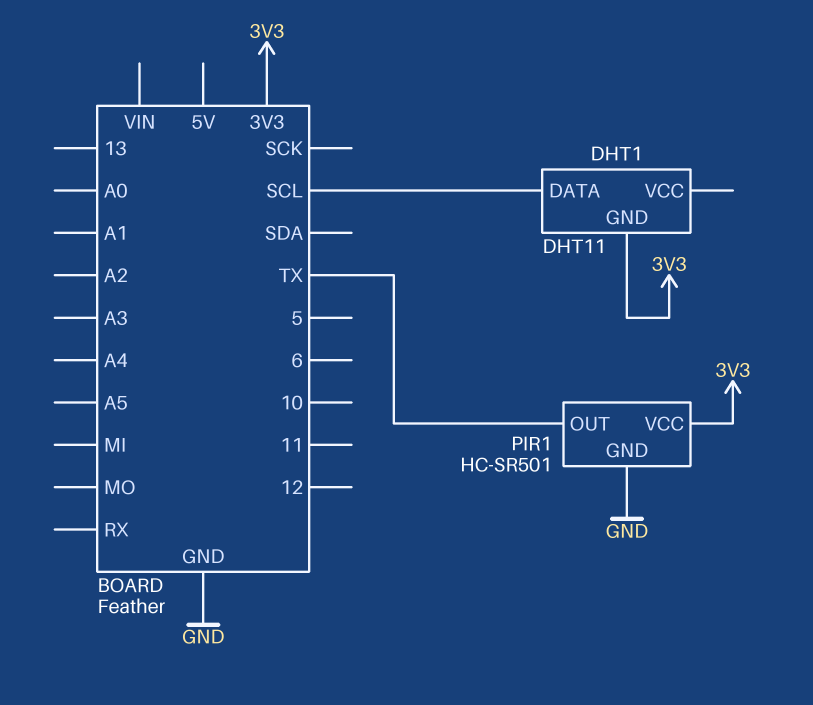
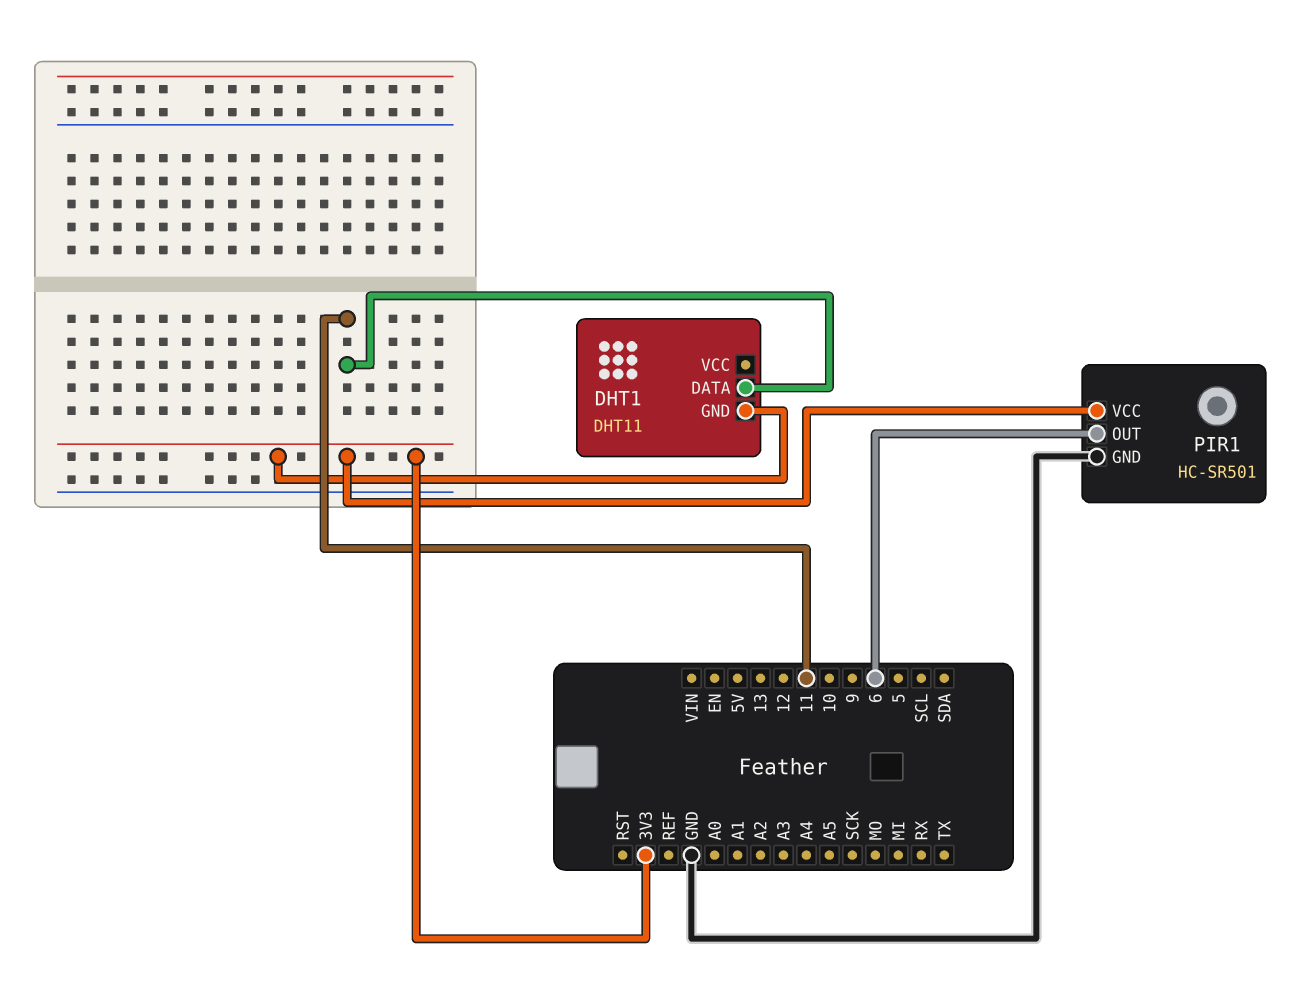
DHT1 pin DATA: SCL -> 11
PIR1 pin OUT: TX -> 6

